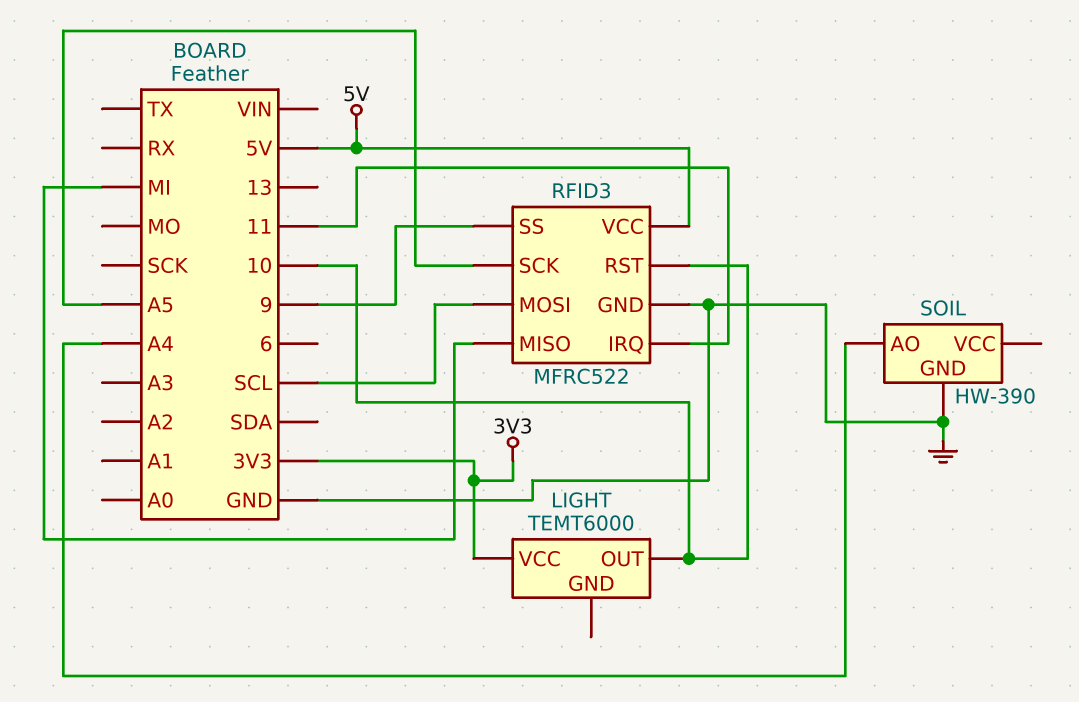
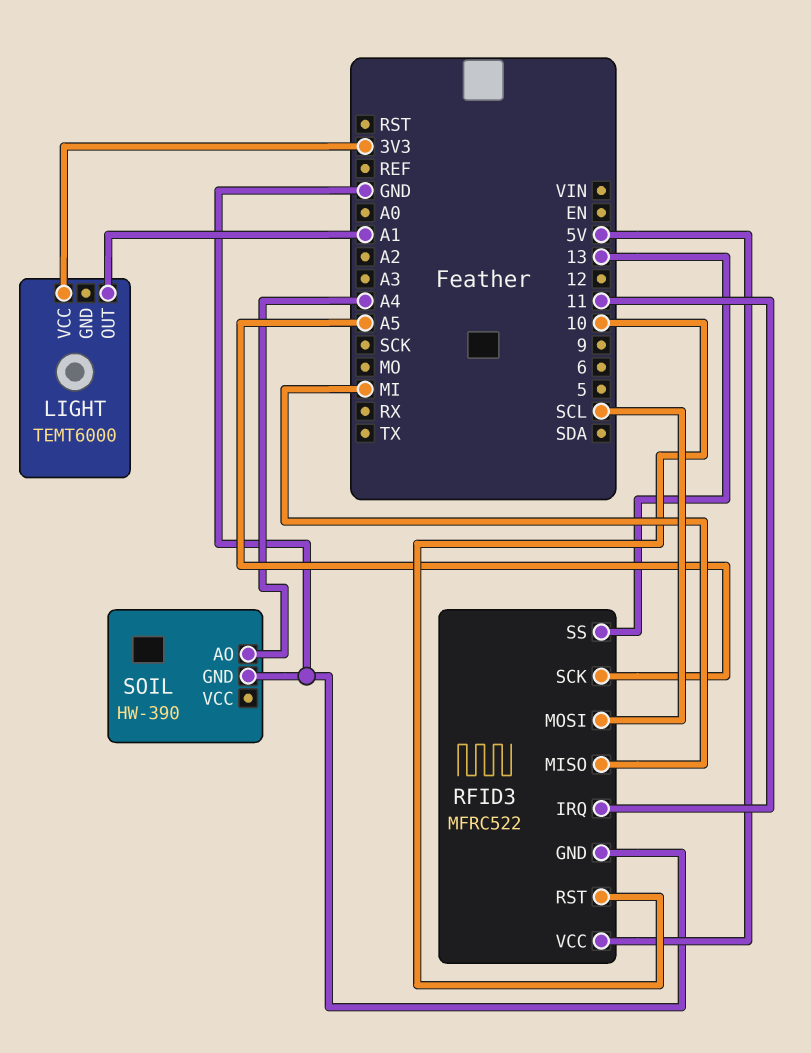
LIGHT pin OUT: 10 -> A1
RFID3 pin SS: 9 -> 13

